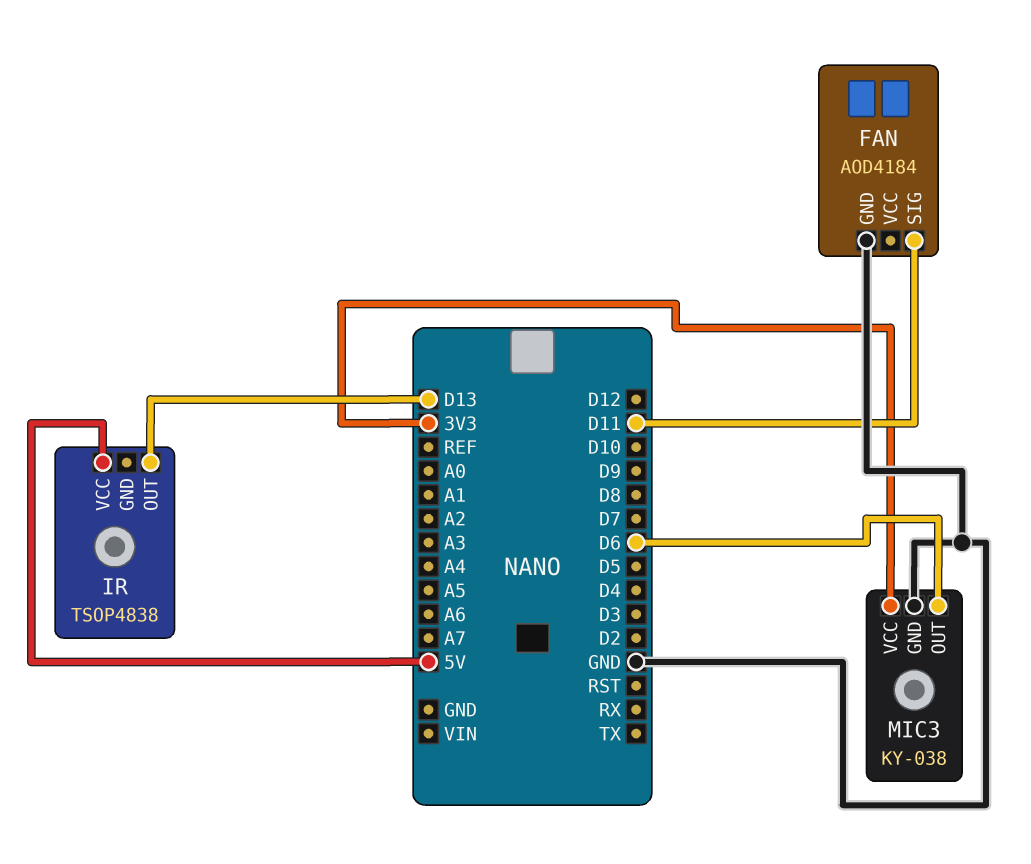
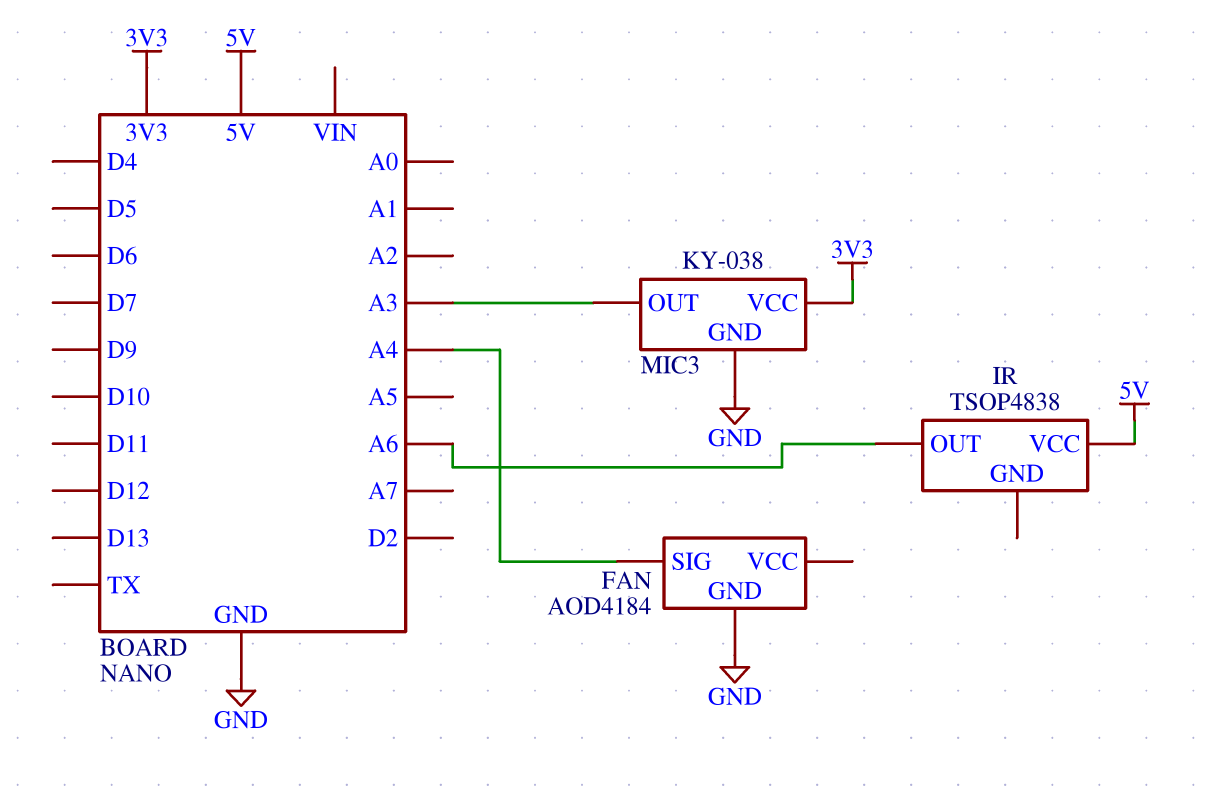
FAN pin SIG: D11 -> A4
IR pin OUT: D13 -> A6
MIC3 pin OUT: D6 -> A3

